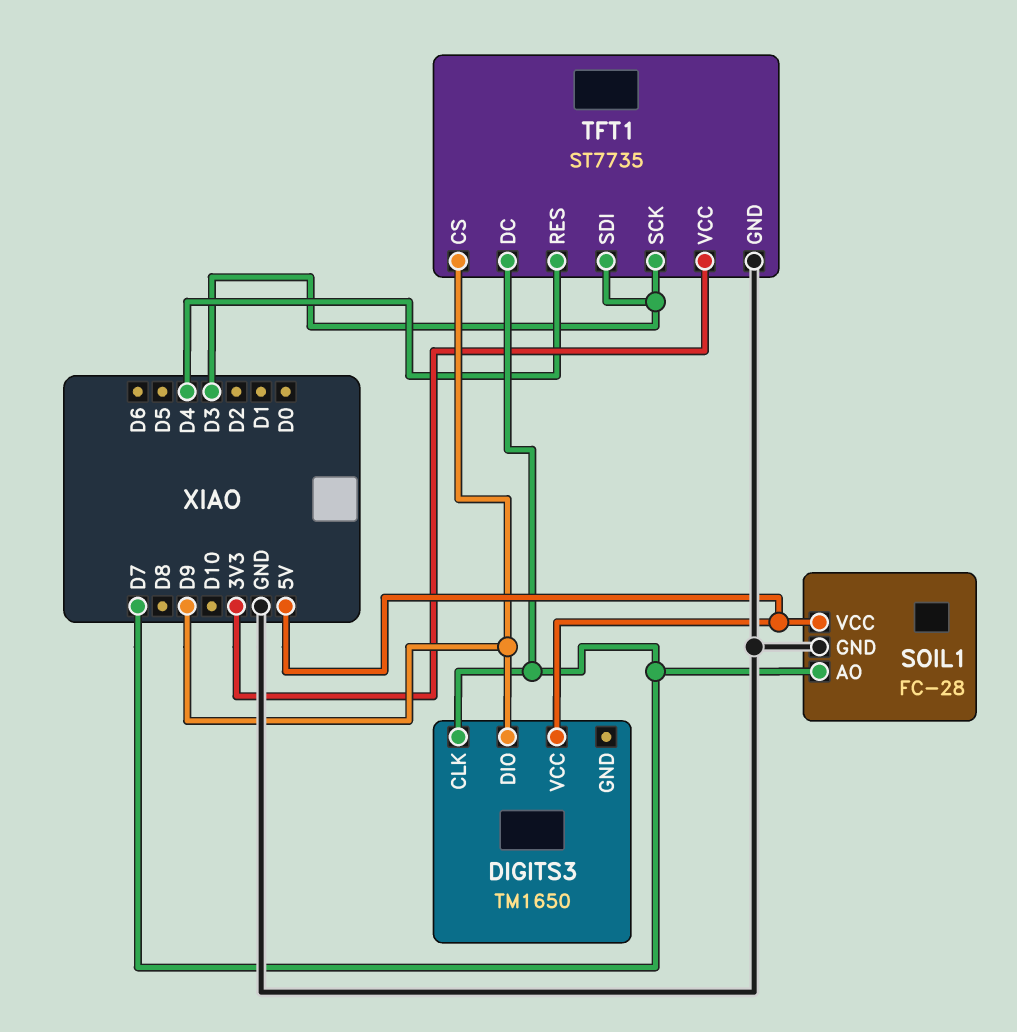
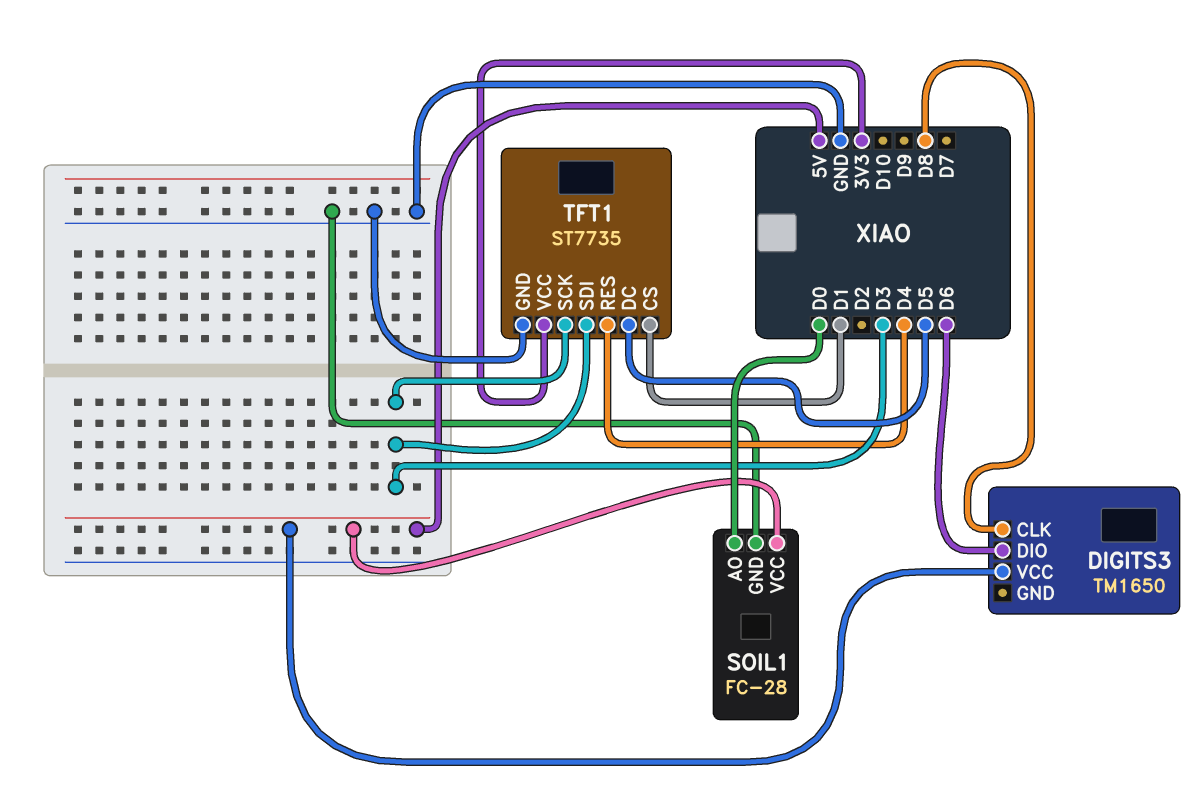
DIGITS3 pin CLK: D7 -> D8
DIGITS3 pin DIO: D9 -> D6
SOIL1 pin AO: D7 -> D0
TFT1 pin CS: D9 -> D1
TFT1 pin DC: D7 -> D5

